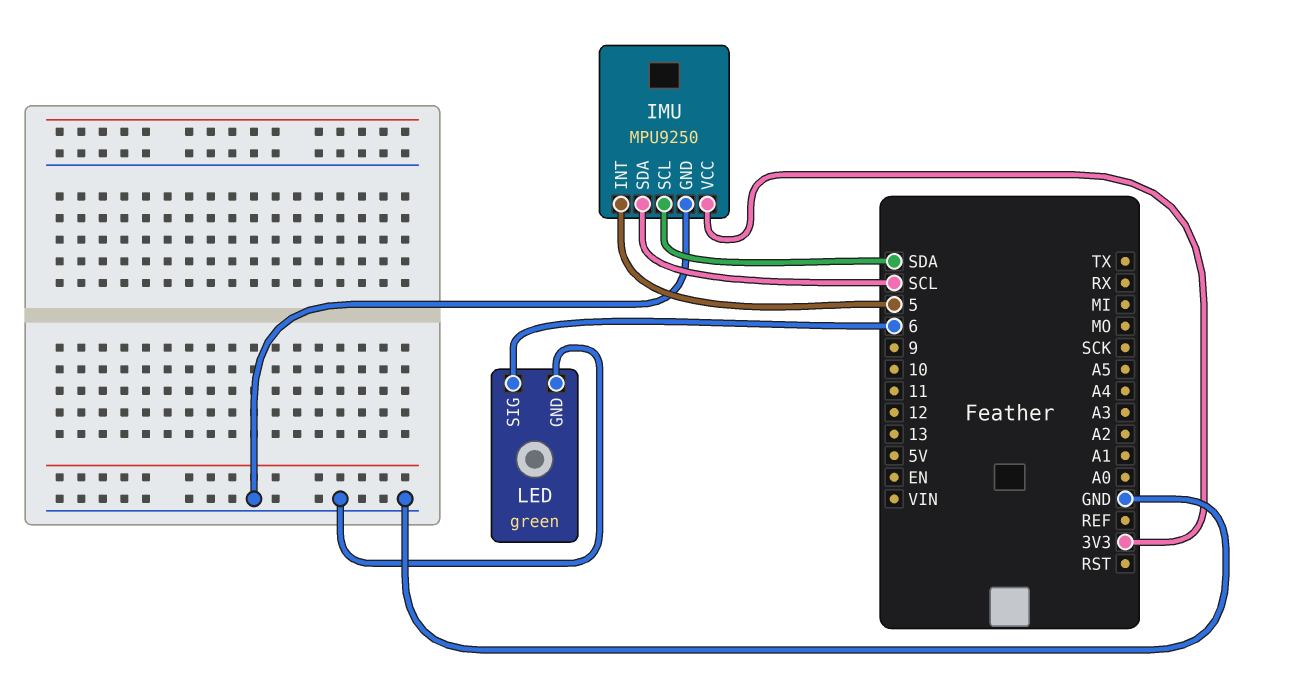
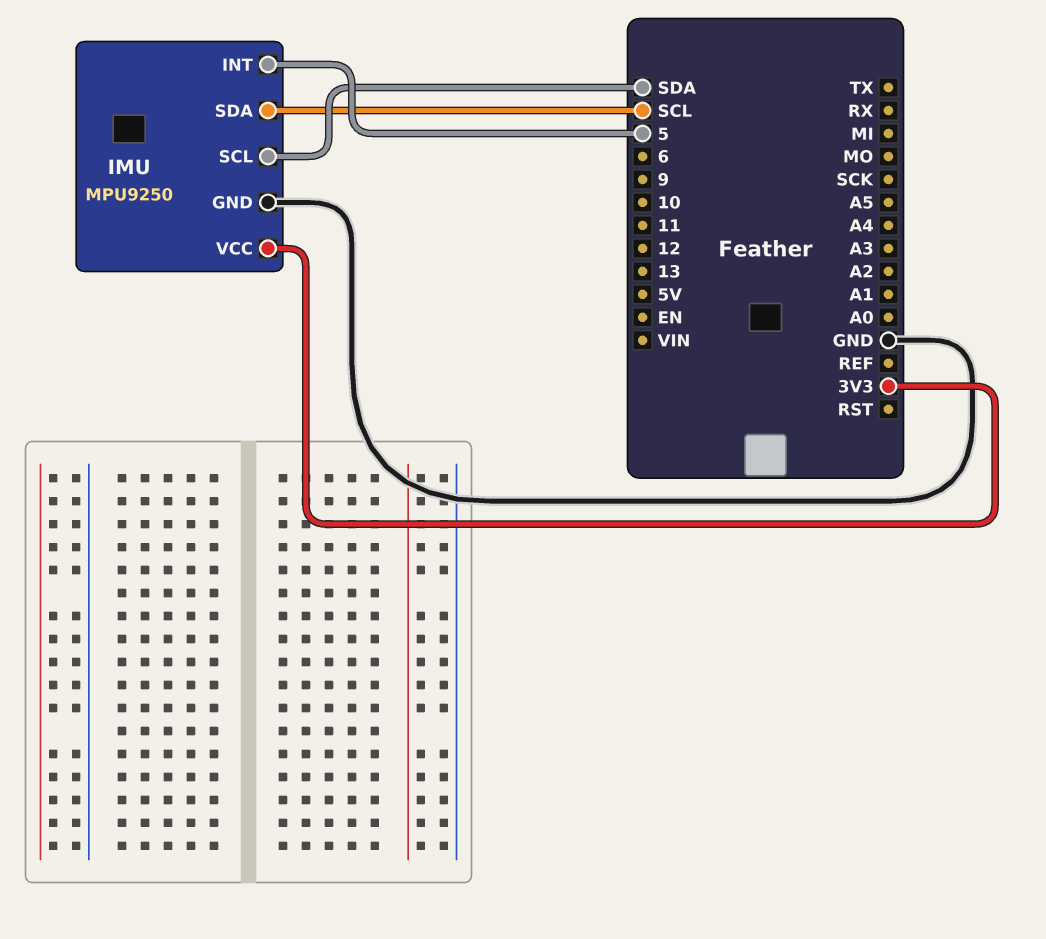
LED: green -> none
LED pin GND: GND -> none
LED pin SIG: 6 -> none

